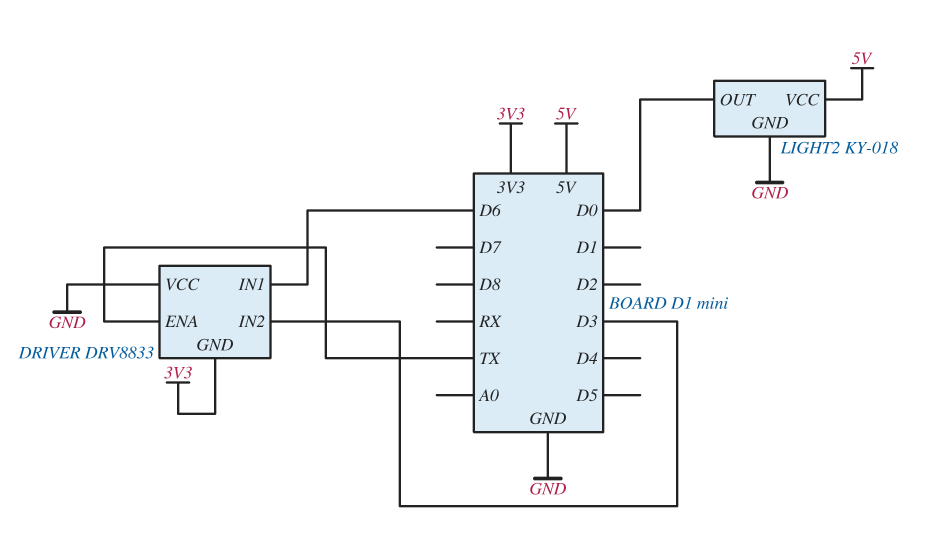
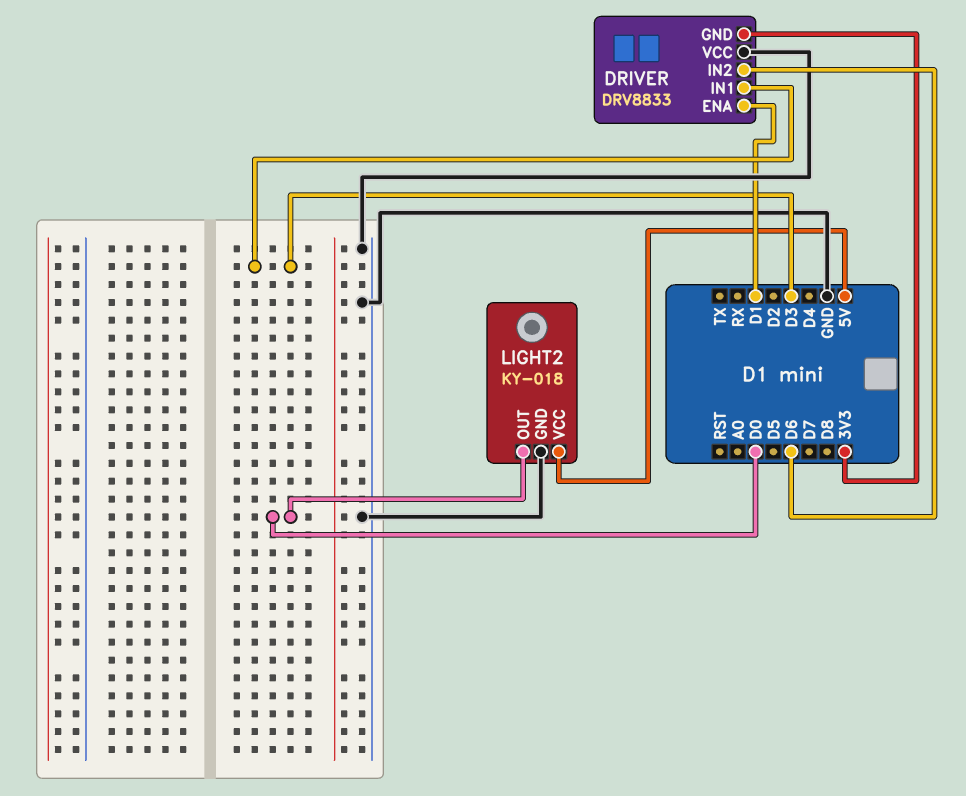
DRIVER pin ENA: TX -> D1
DRIVER pin IN1: D6 -> D3
DRIVER pin IN2: D3 -> D6

